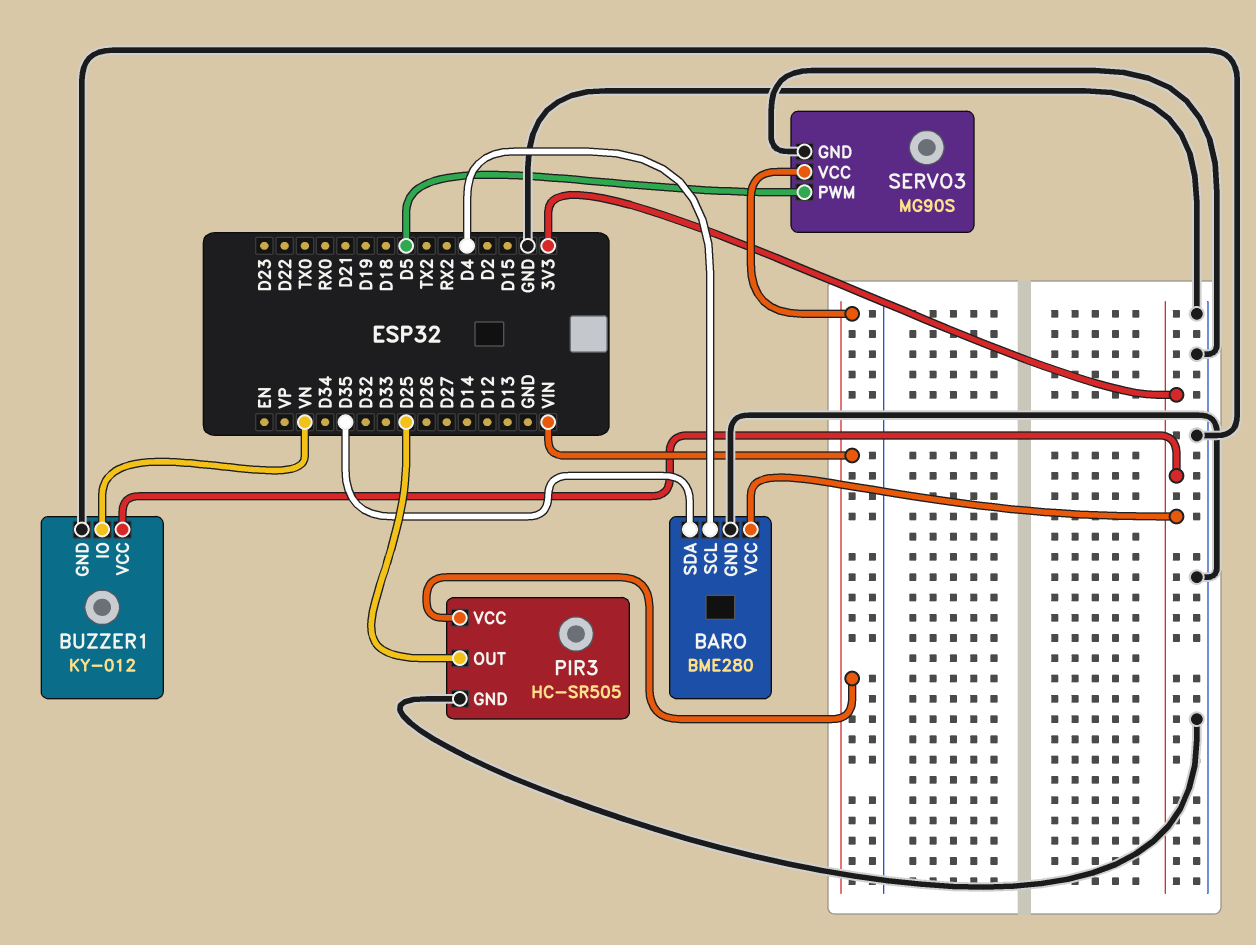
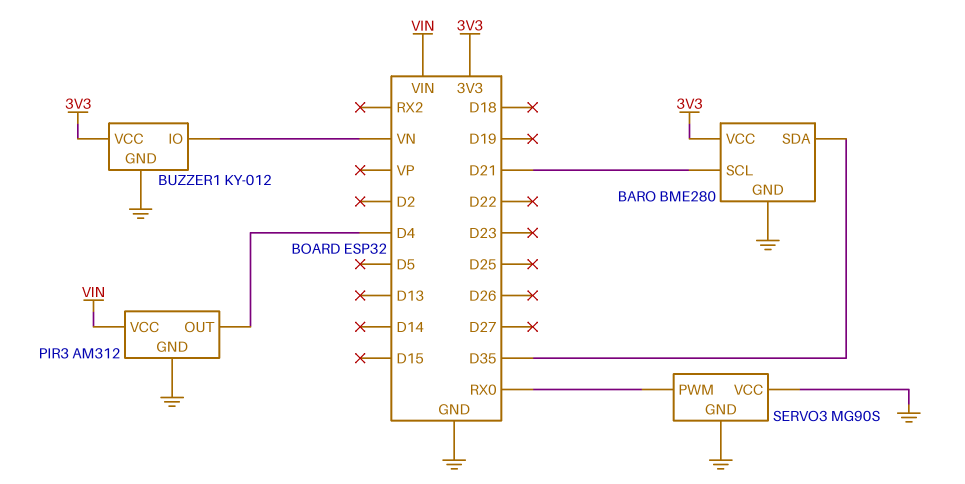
BARO pin SCL: D4 -> D21
PIR3: HC-SR505 -> AM312
PIR3 pin OUT: D25 -> D4
SERVO3 pin PWM: D5 -> RX0
SERVO3 pin VCC: VIN -> GND

